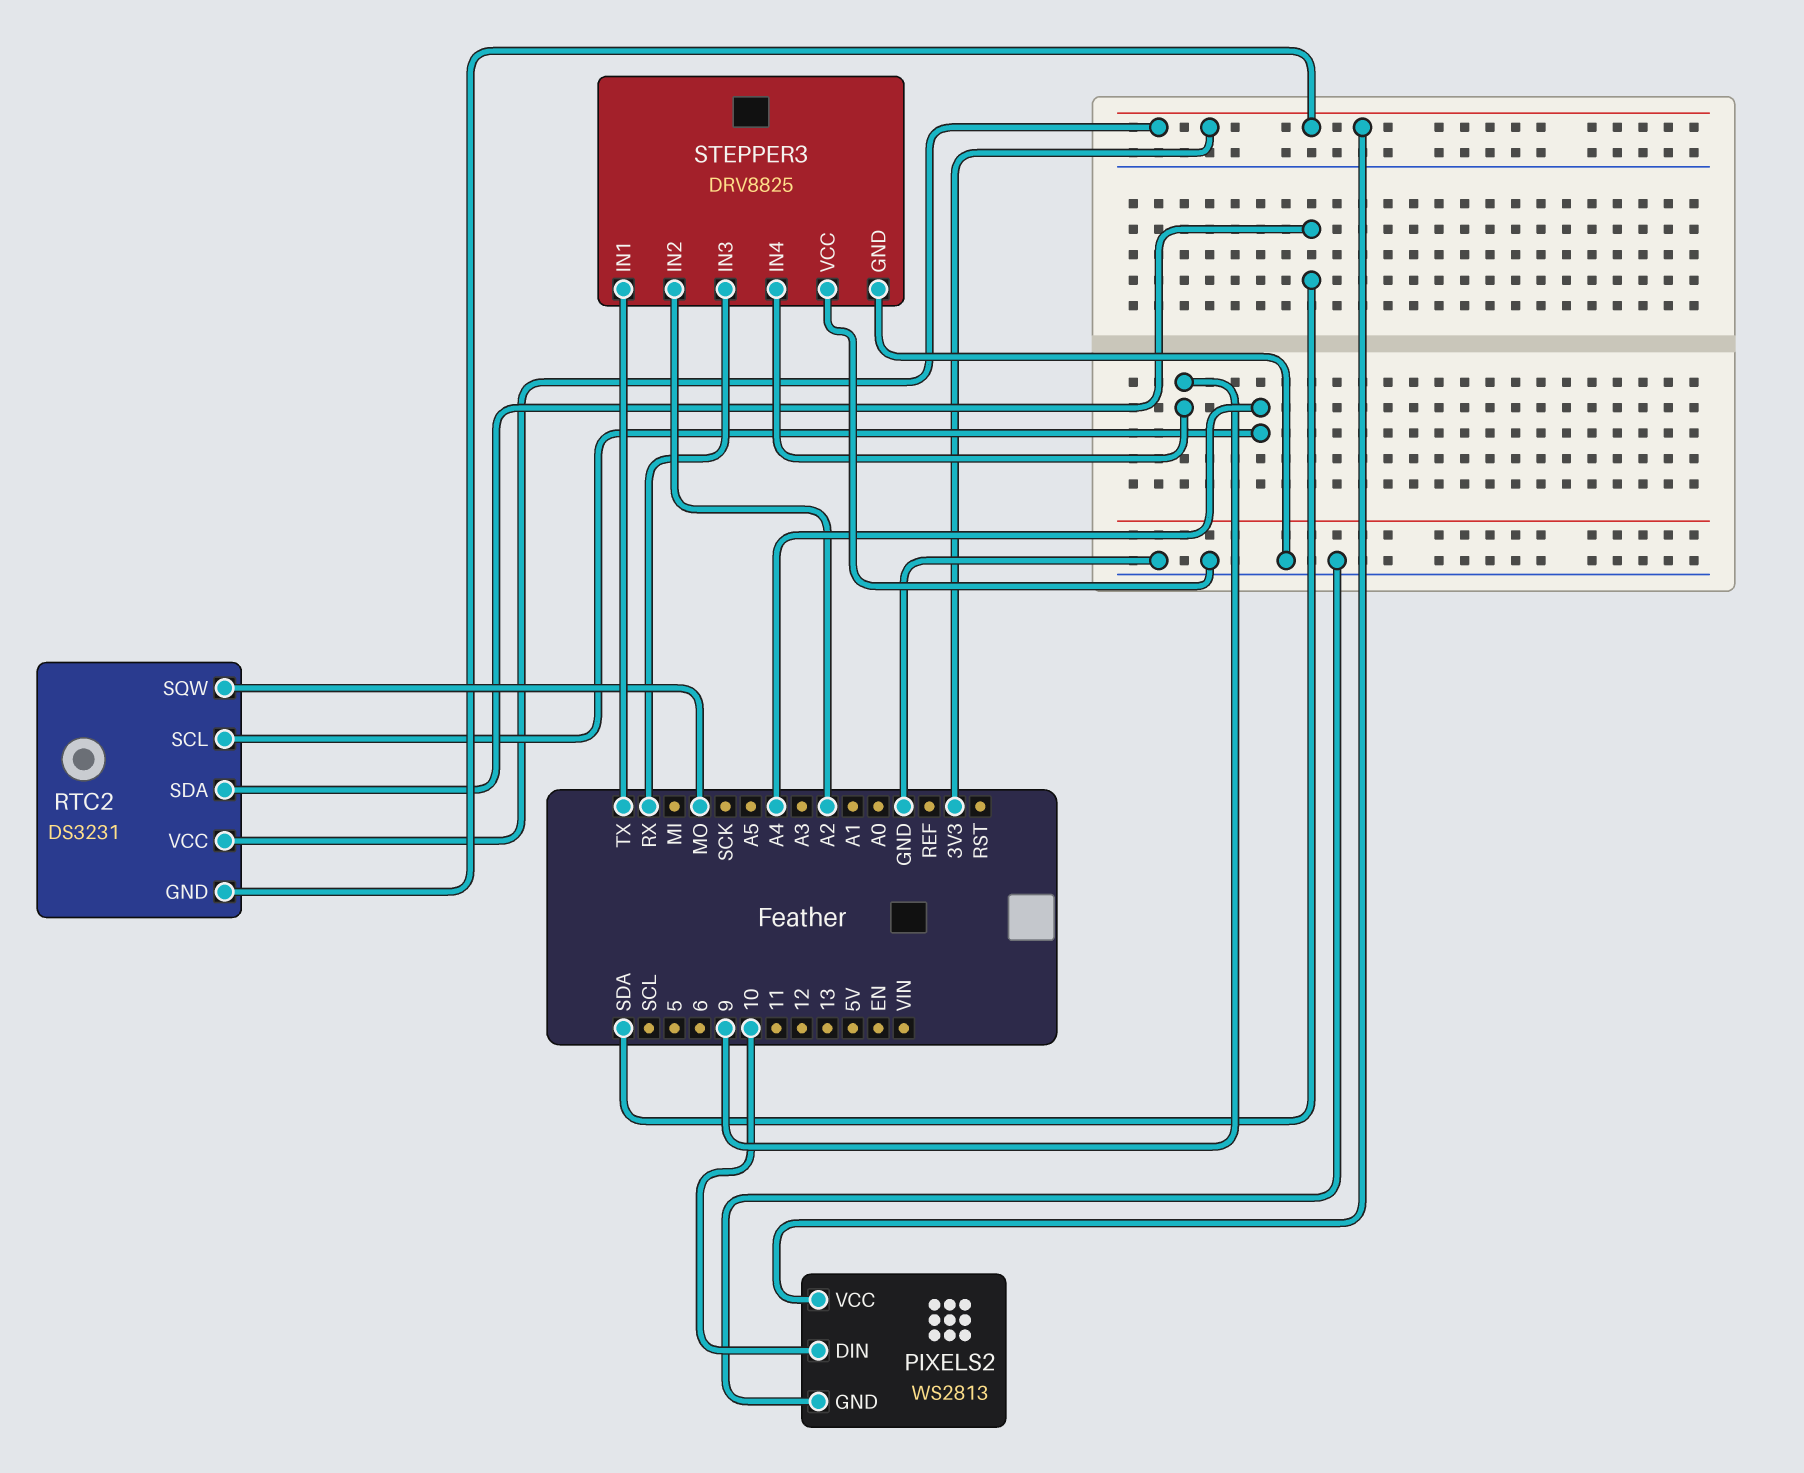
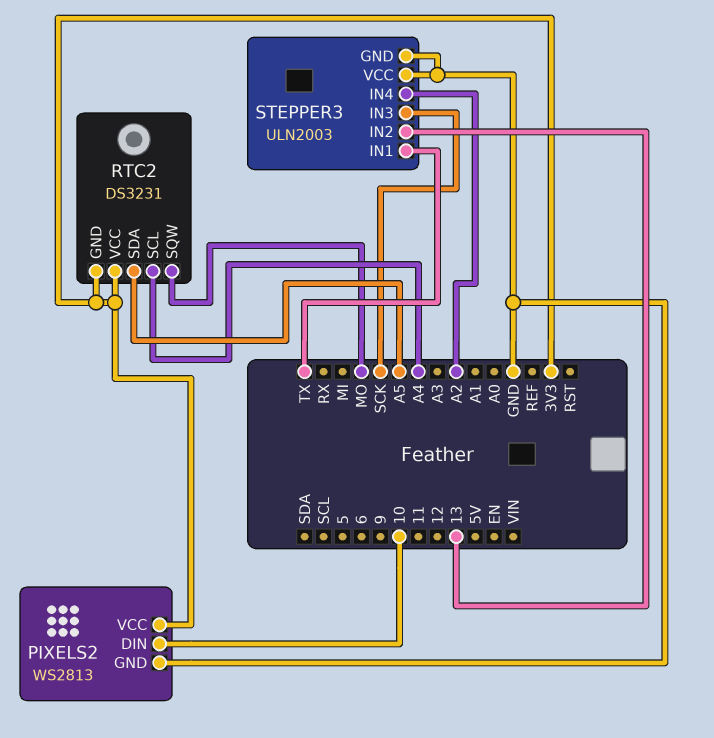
RTC2 pin SDA: SDA -> A5
STEPPER3: DRV8825 -> ULN2003
STEPPER3 pin IN2: A2 -> 13
STEPPER3 pin IN3: RX -> SCK
STEPPER3 pin IN4: 9 -> A2

